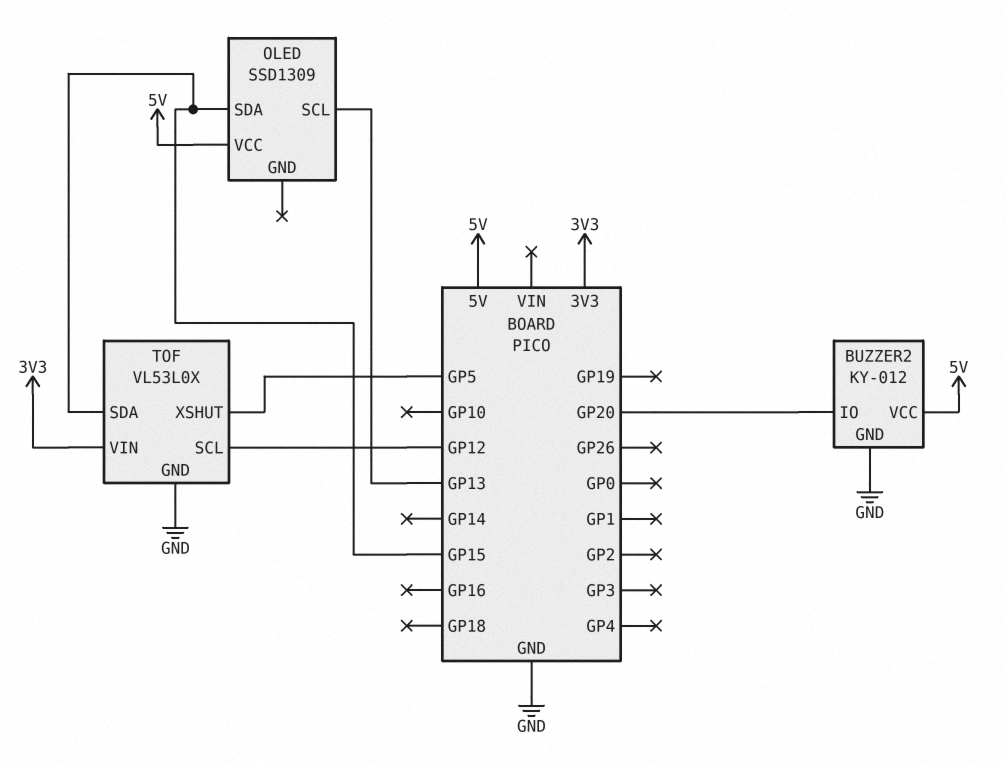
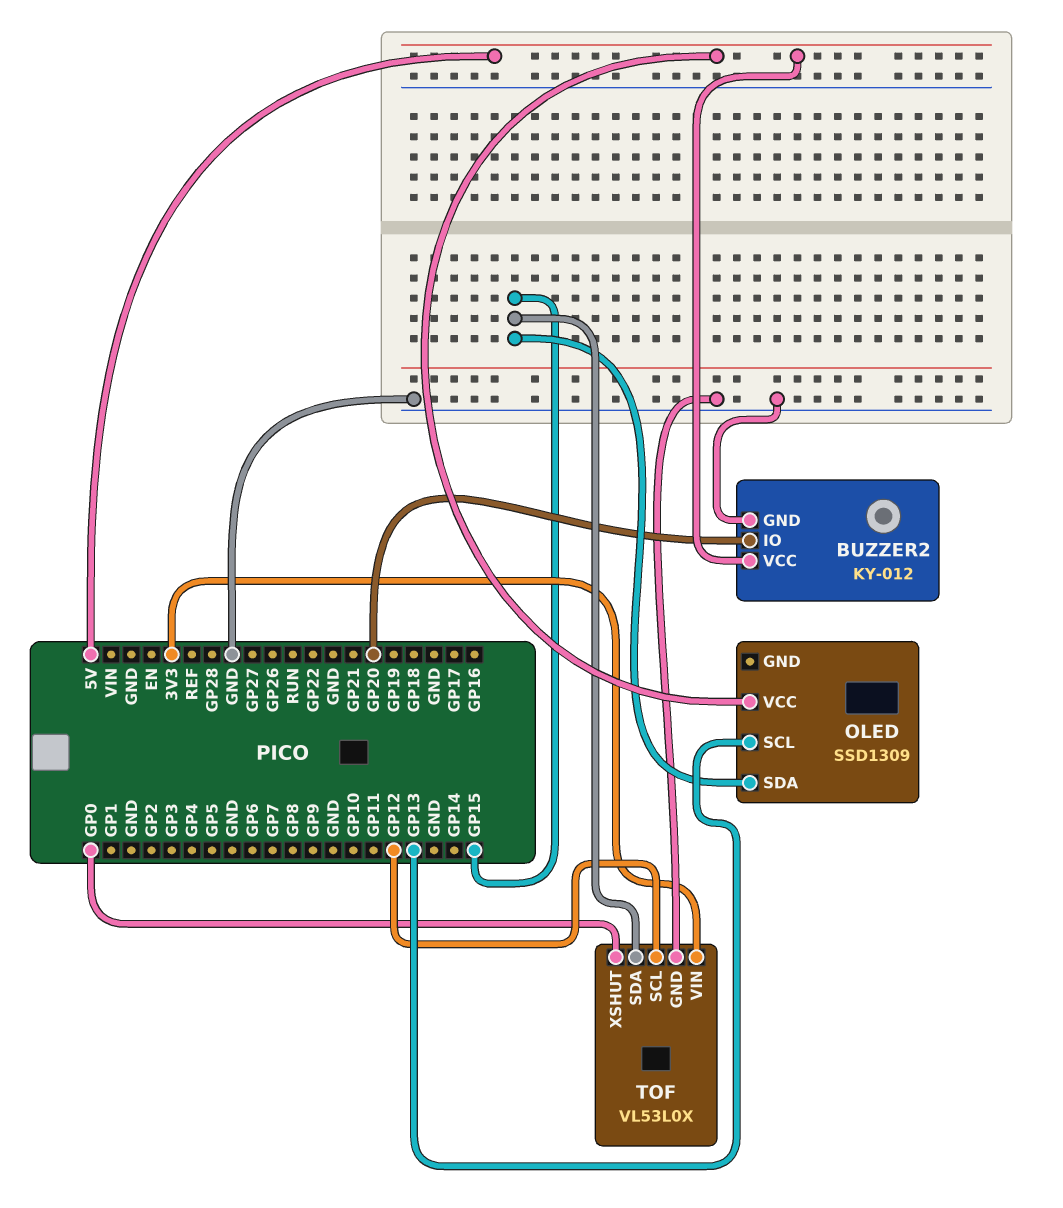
TOF pin XSHUT: GP5 -> GP0

